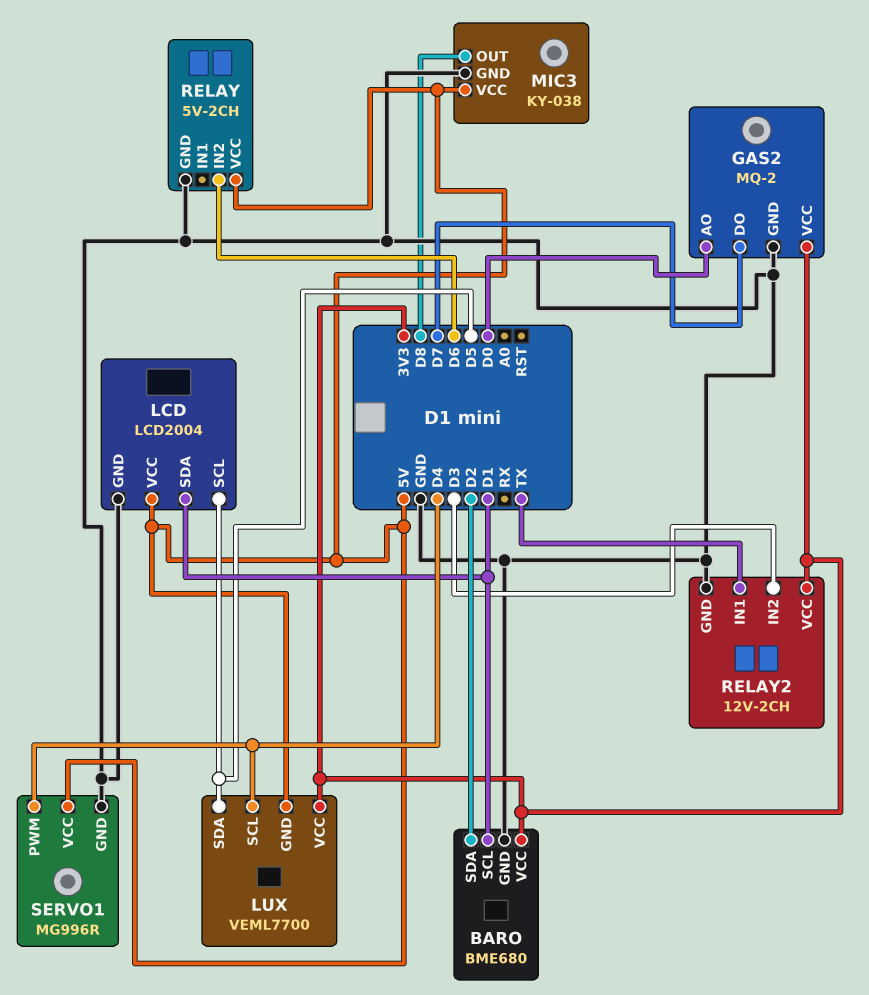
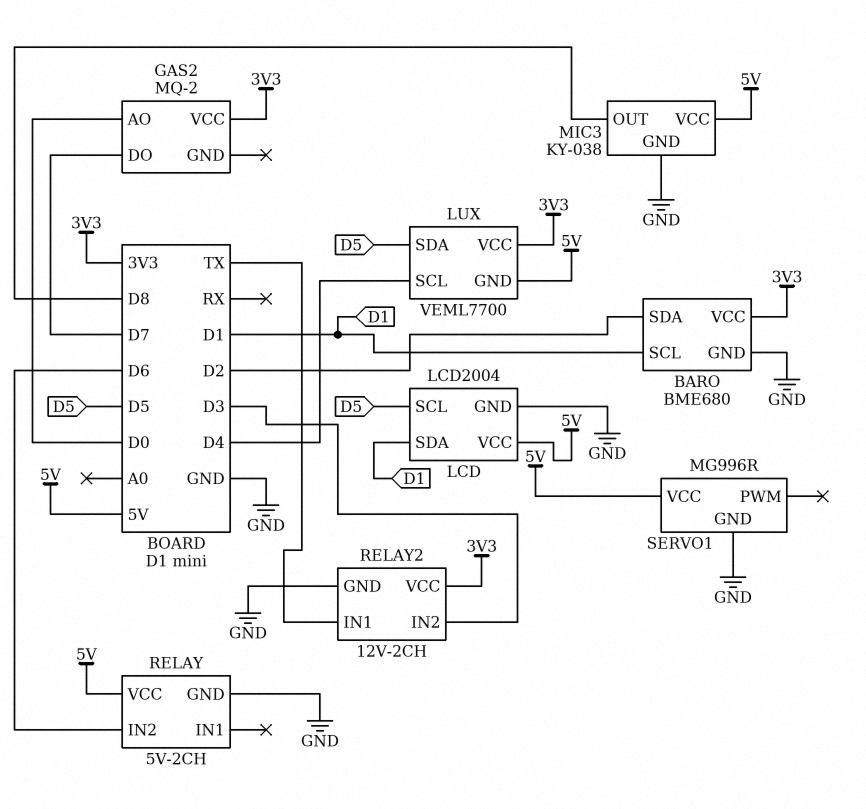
GAS2 pin GND: GND -> none
SERVO1 pin PWM: D4 -> none

